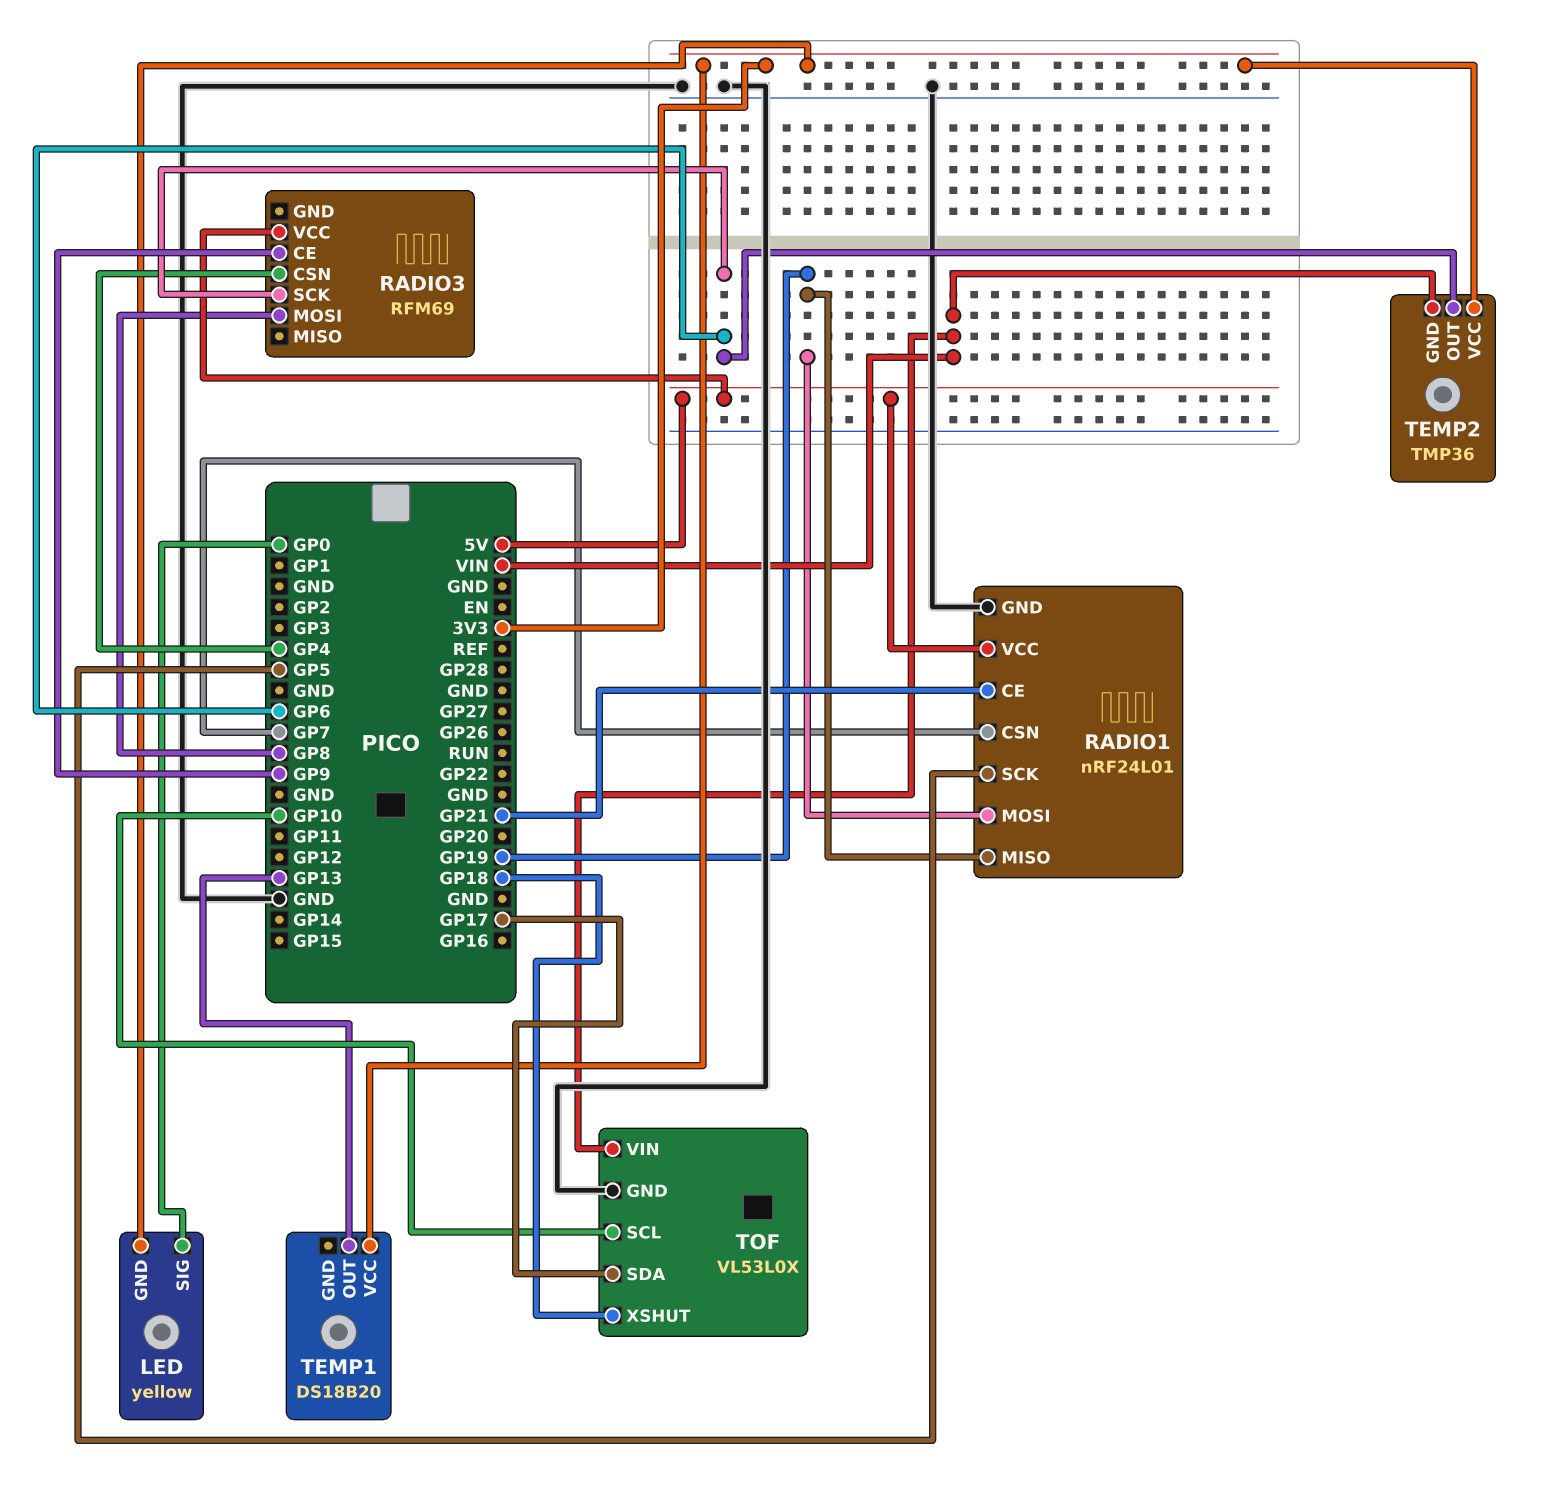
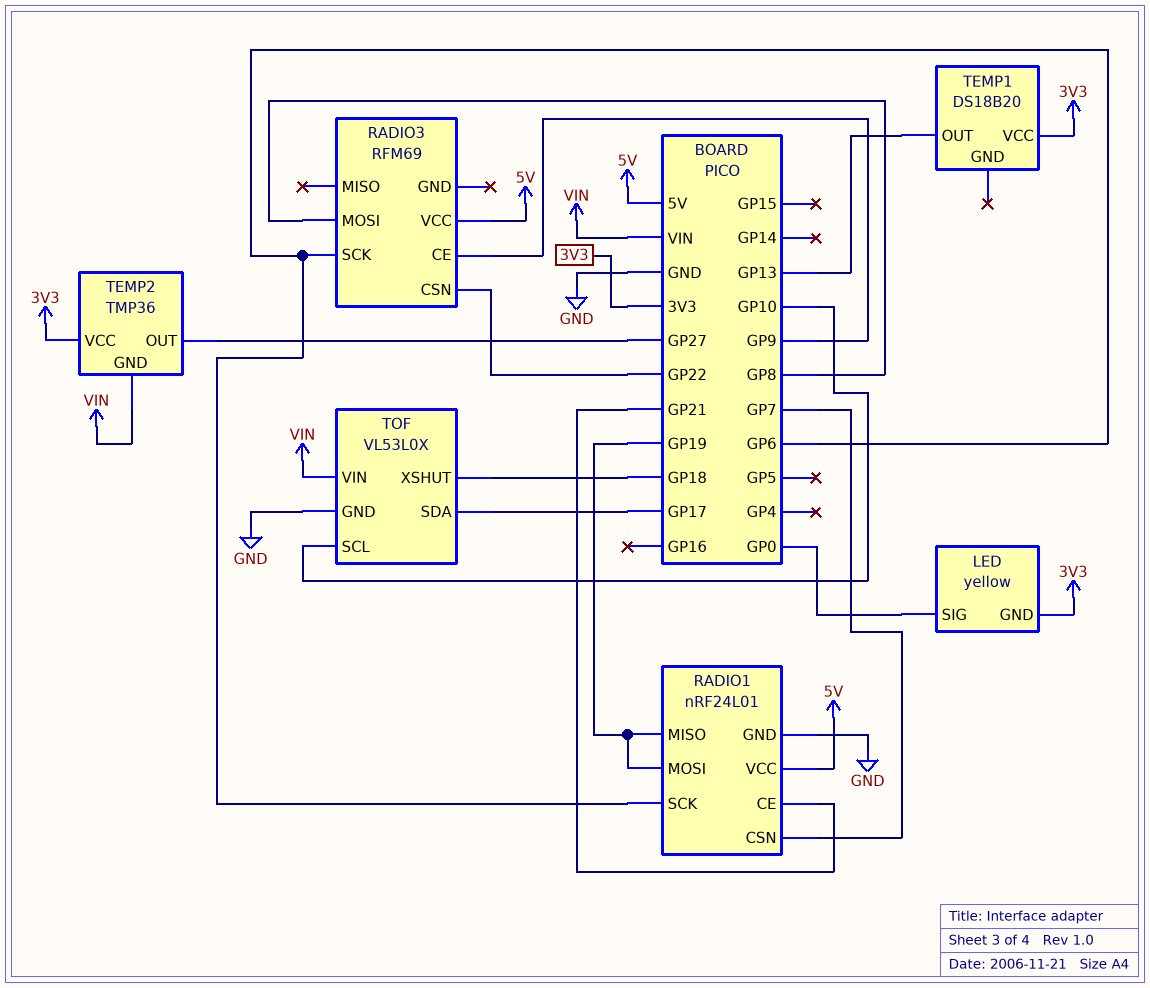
RADIO1 pin SCK: GP5 -> GP6
RADIO3 pin CSN: GP4 -> GP22
TEMP2 pin OUT: GP6 -> GP27

